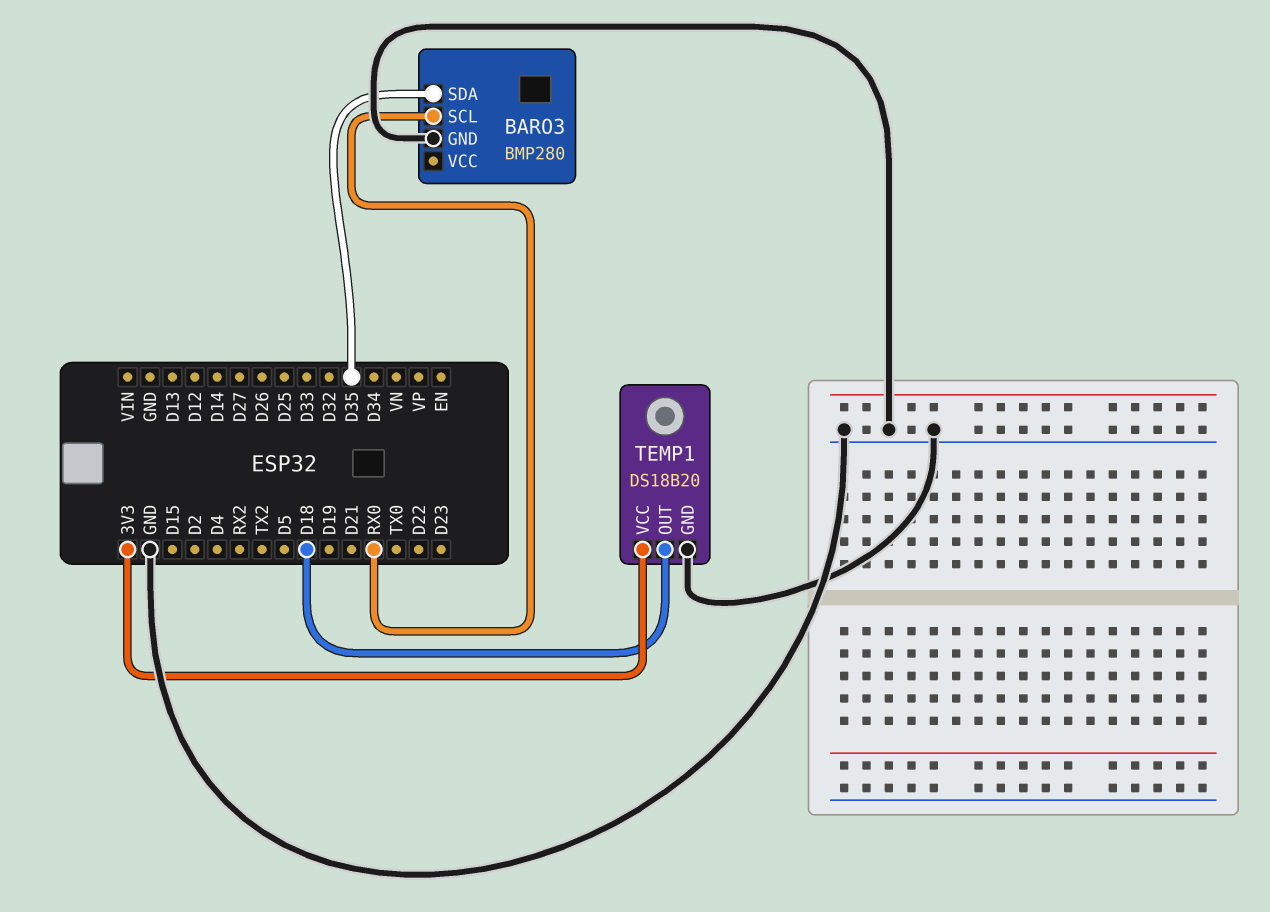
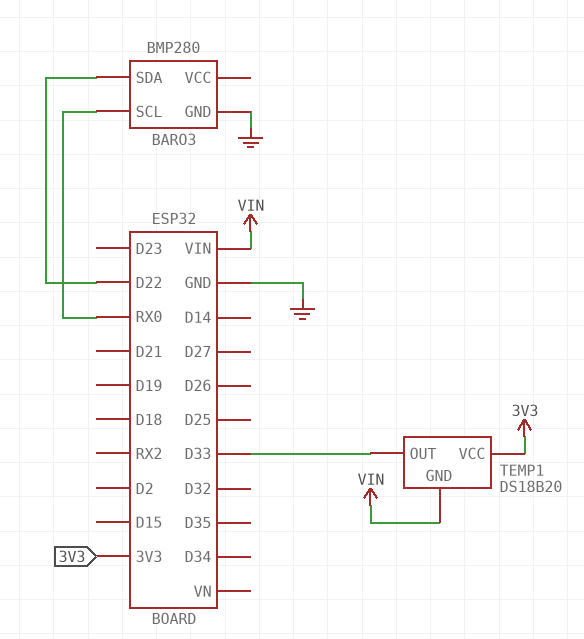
BARO3 pin SDA: D35 -> D22
TEMP1 pin GND: GND -> VIN
TEMP1 pin OUT: D18 -> D33

